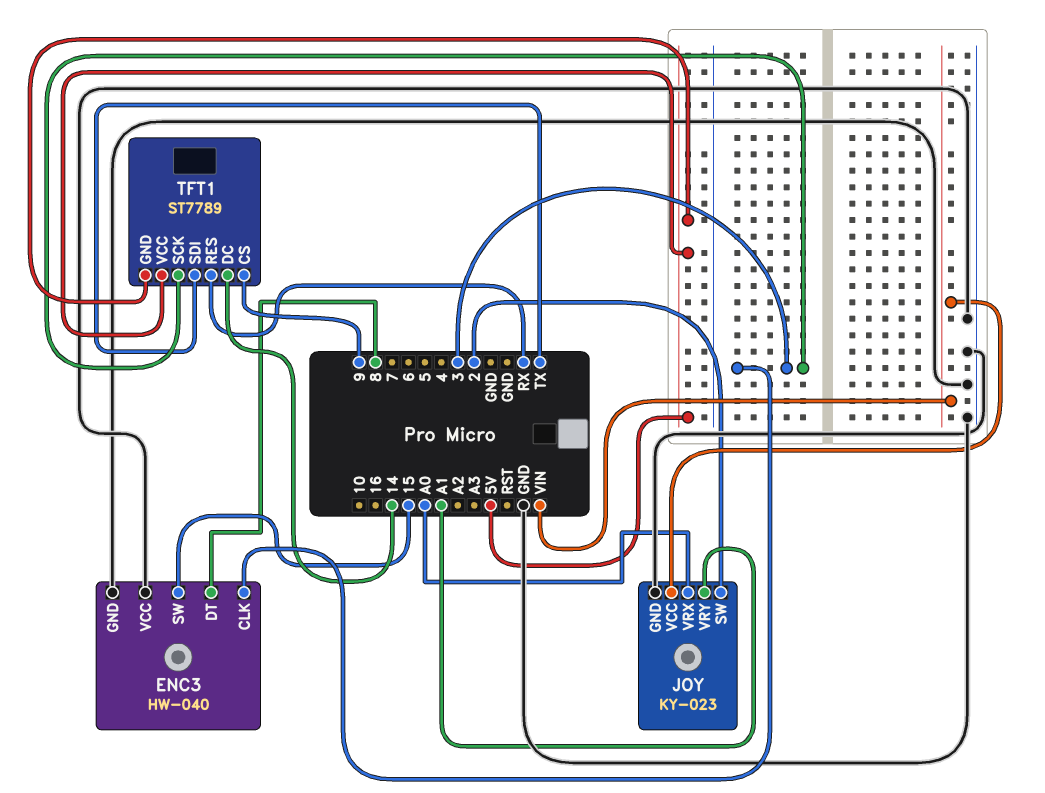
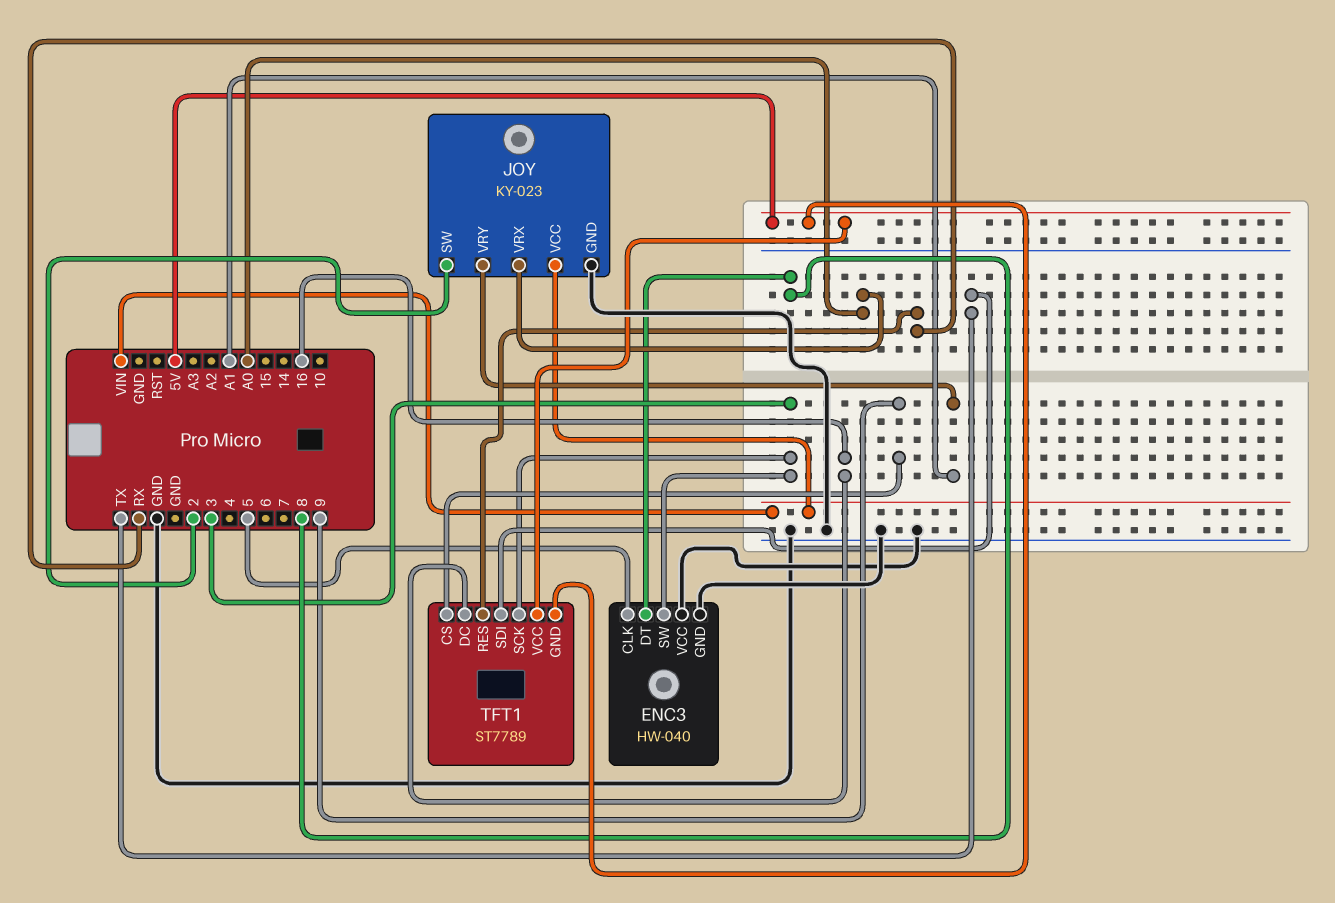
ENC3 pin CLK: 3 -> 5
ENC3 pin SW: 15 -> 3
TFT1 pin DC: 14 -> 16

